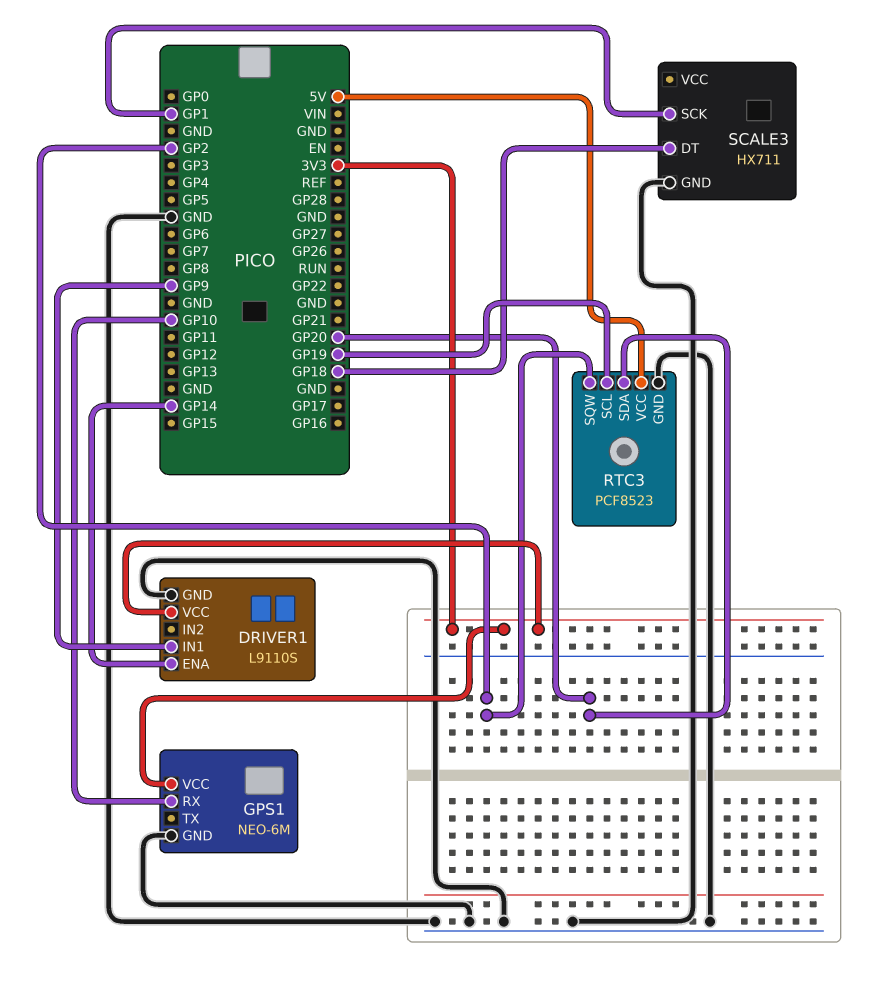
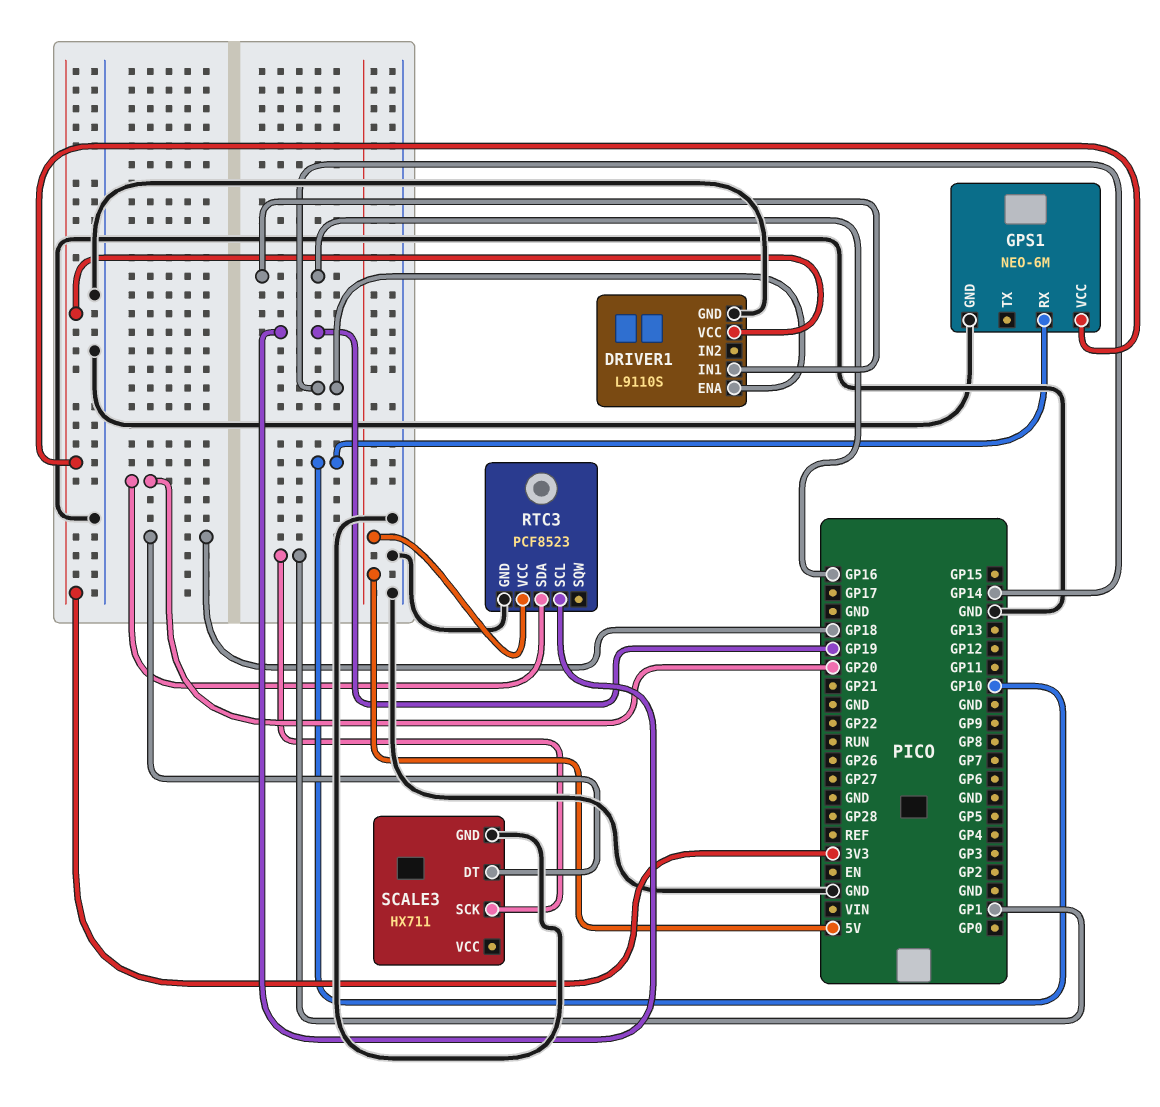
DRIVER1 pin IN1: GP9 -> GP16
RTC3 pin SQW: GP2 -> none

